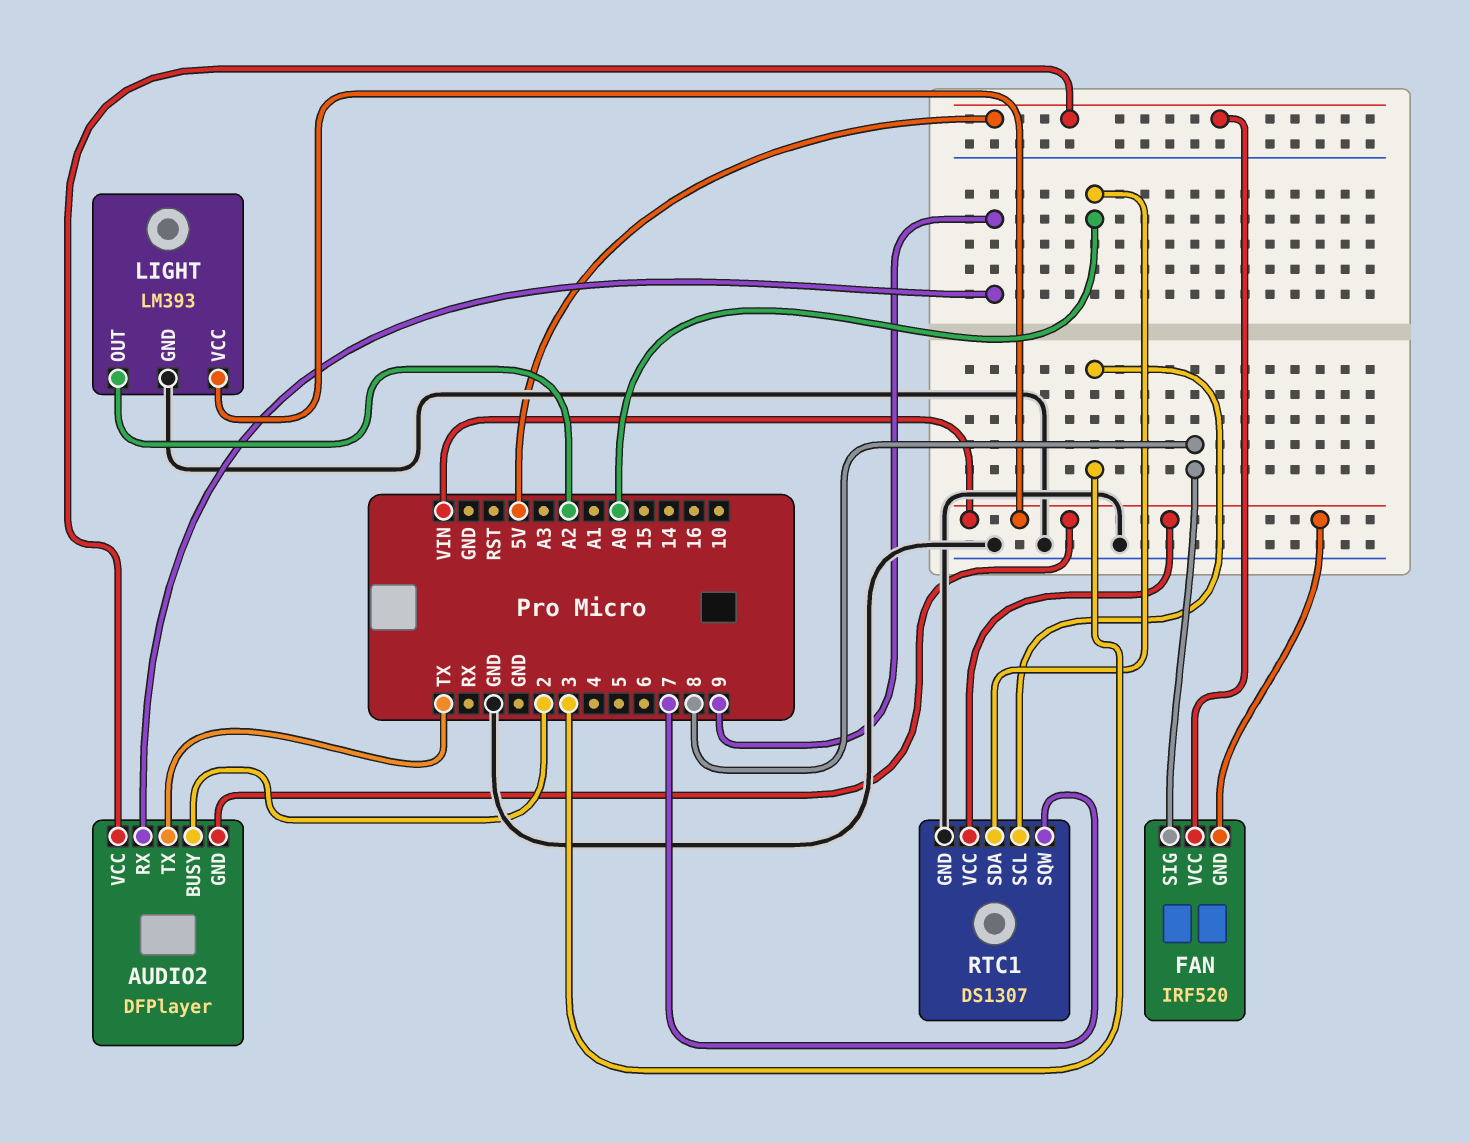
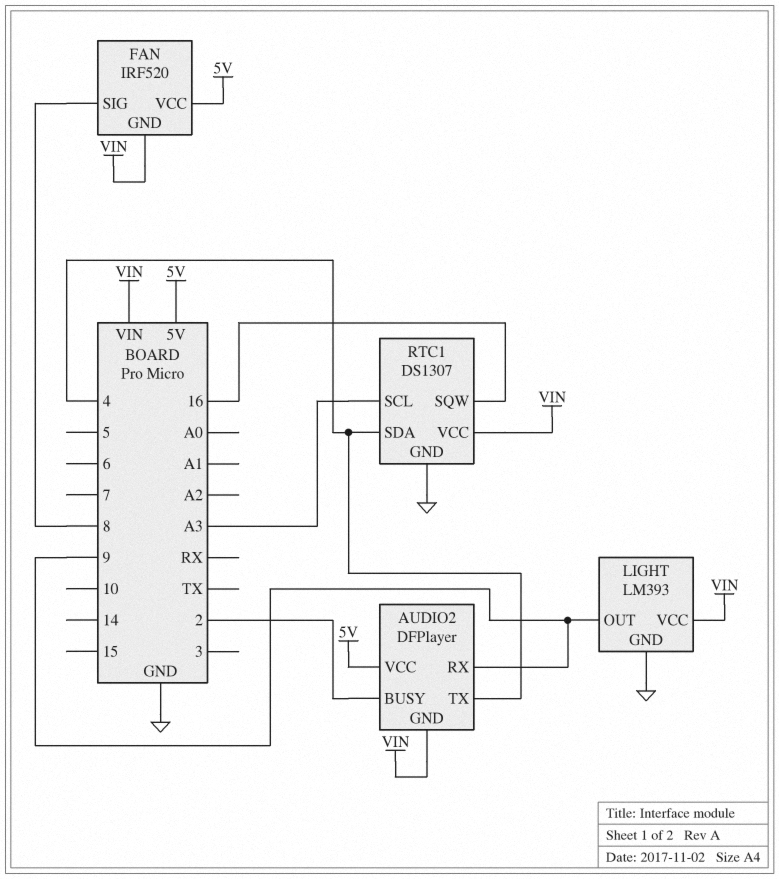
AUDIO2 pin TX: TX -> 4
LIGHT pin OUT: A2 -> 9
RTC1 pin SCL: 3 -> A3
RTC1 pin SDA: A0 -> 4
RTC1 pin SQW: 7 -> 16

